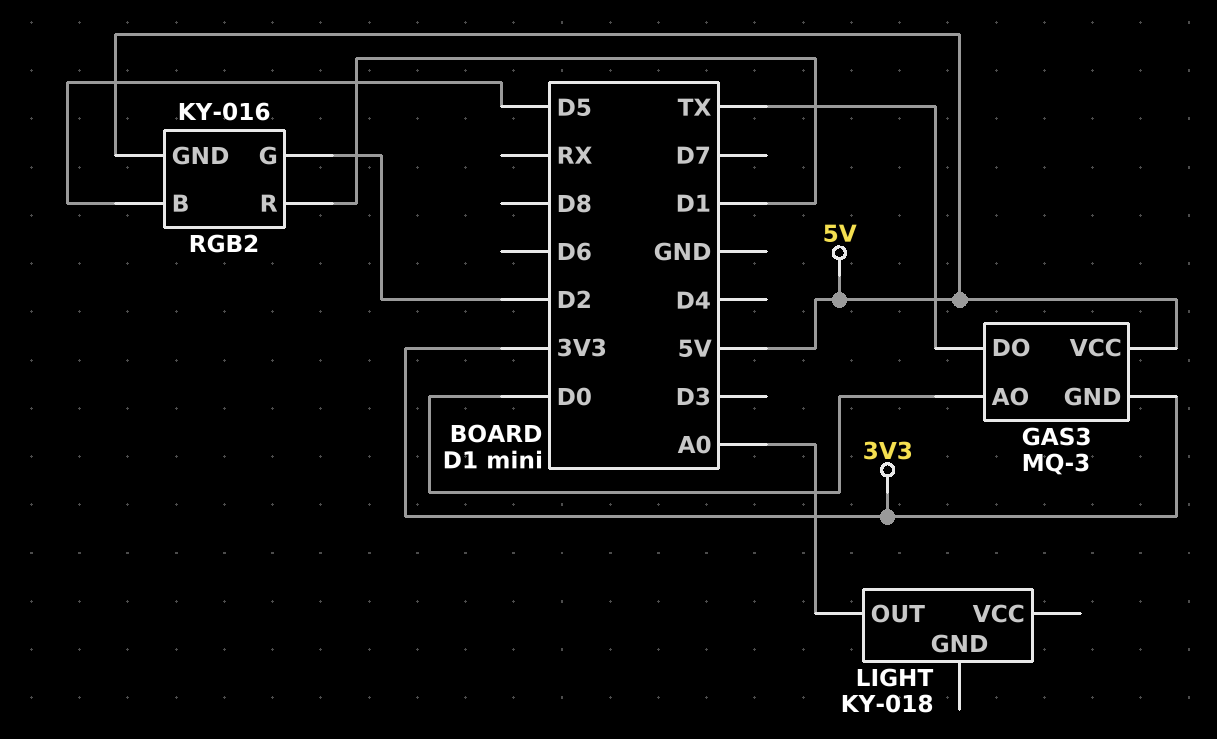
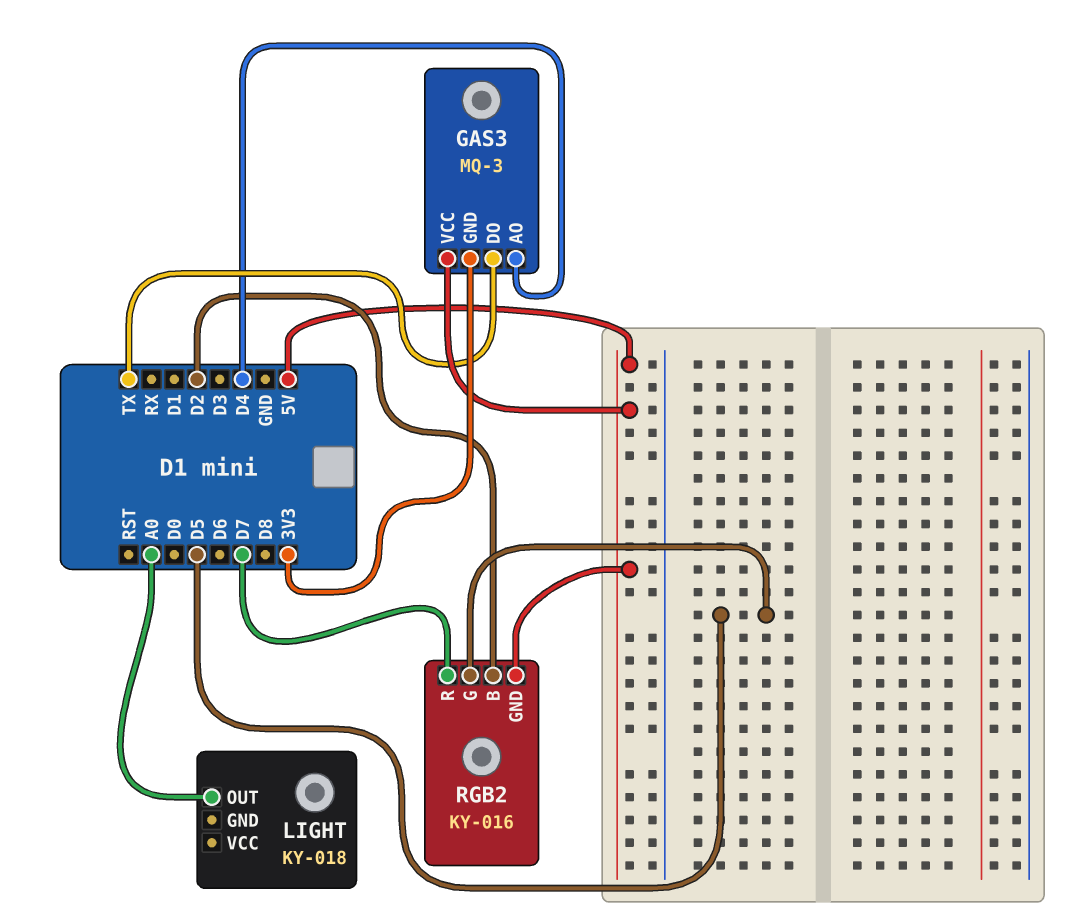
GAS3 pin AO: D0 -> D4
RGB2 pin B: D5 -> D2
RGB2 pin G: D2 -> D5
RGB2 pin R: D1 -> D7

